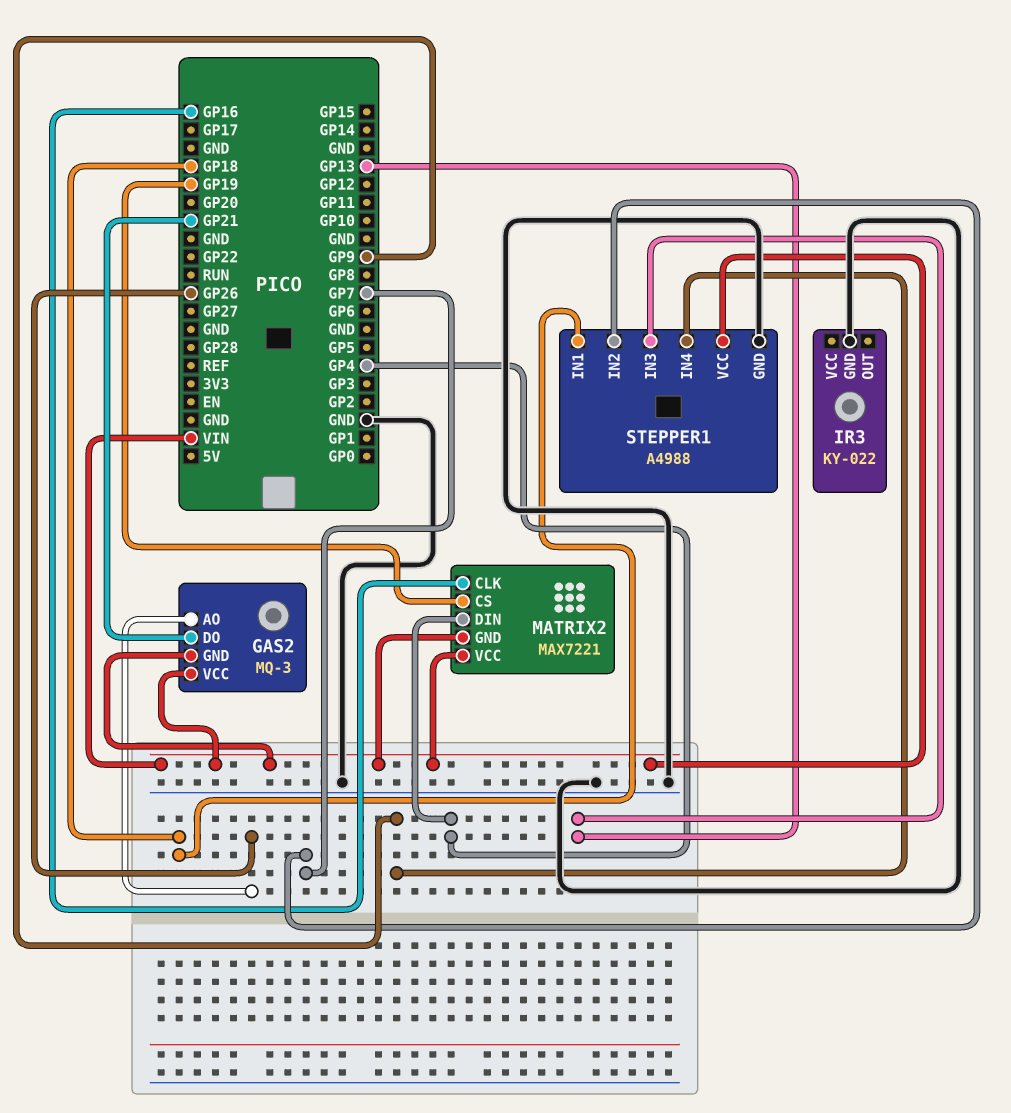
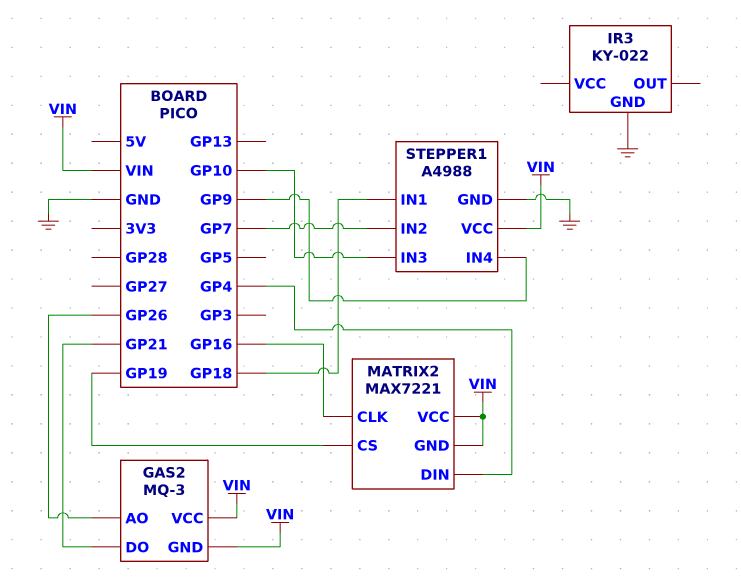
STEPPER1 pin IN3: GP13 -> GP10

